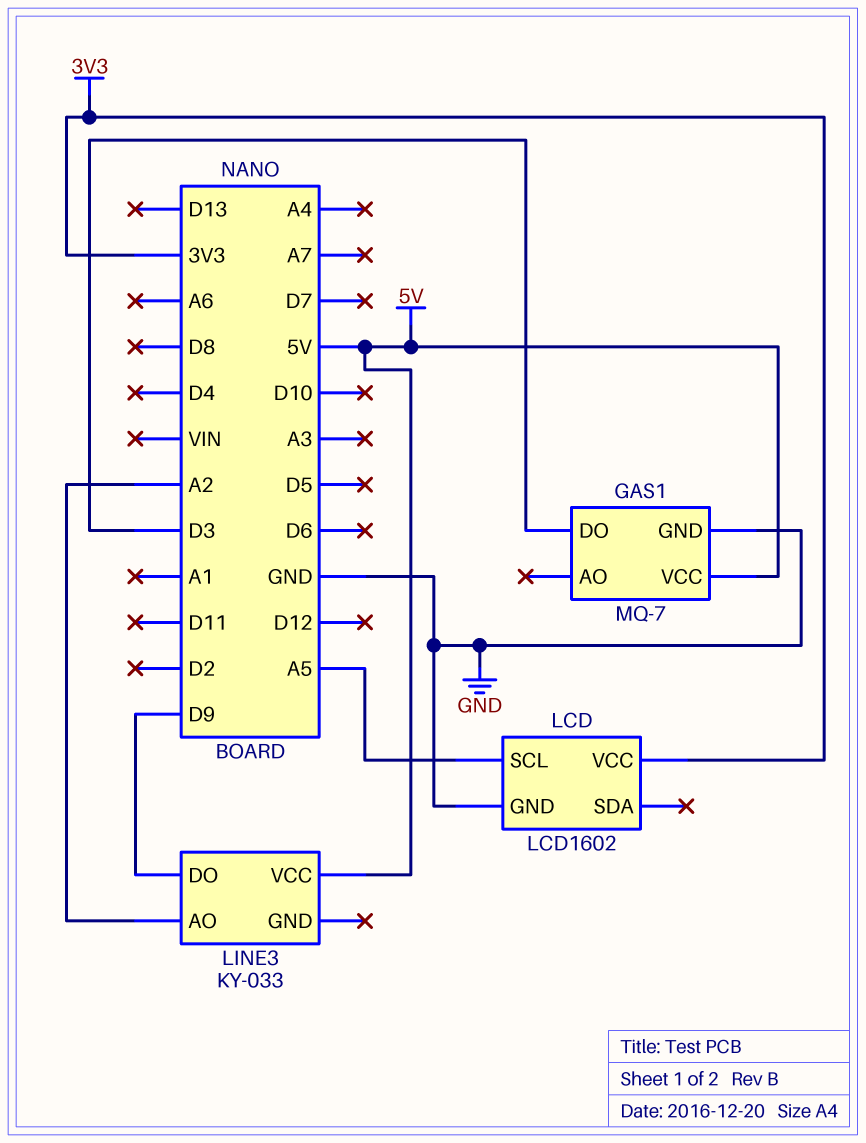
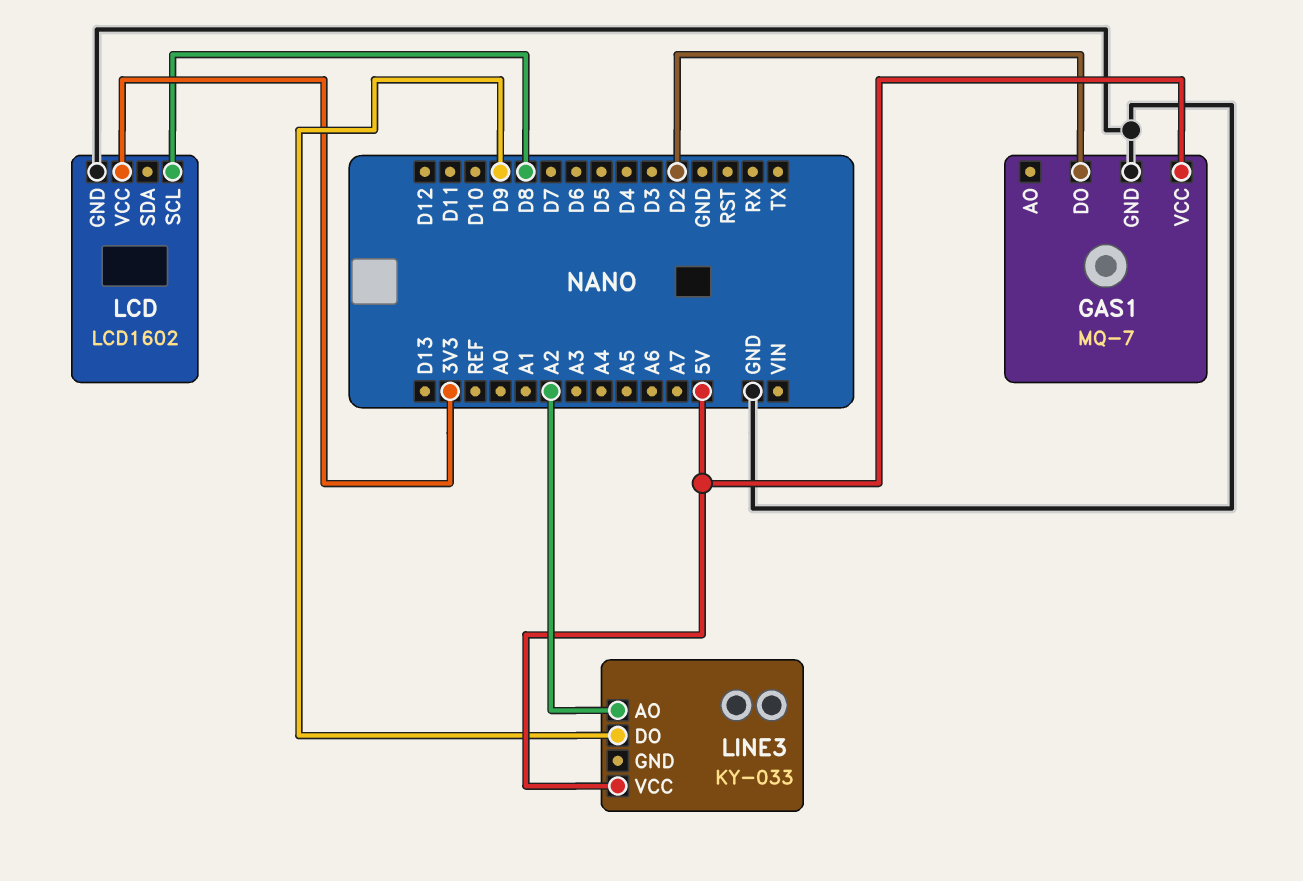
GAS1 pin DO: D3 -> D2
LCD pin SCL: A5 -> D8

